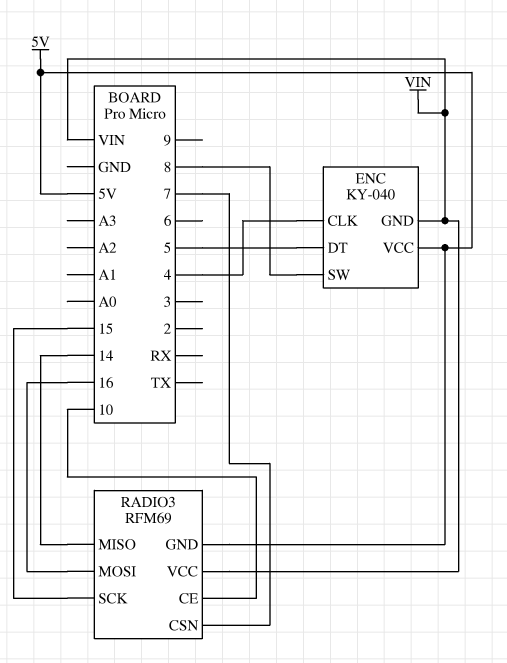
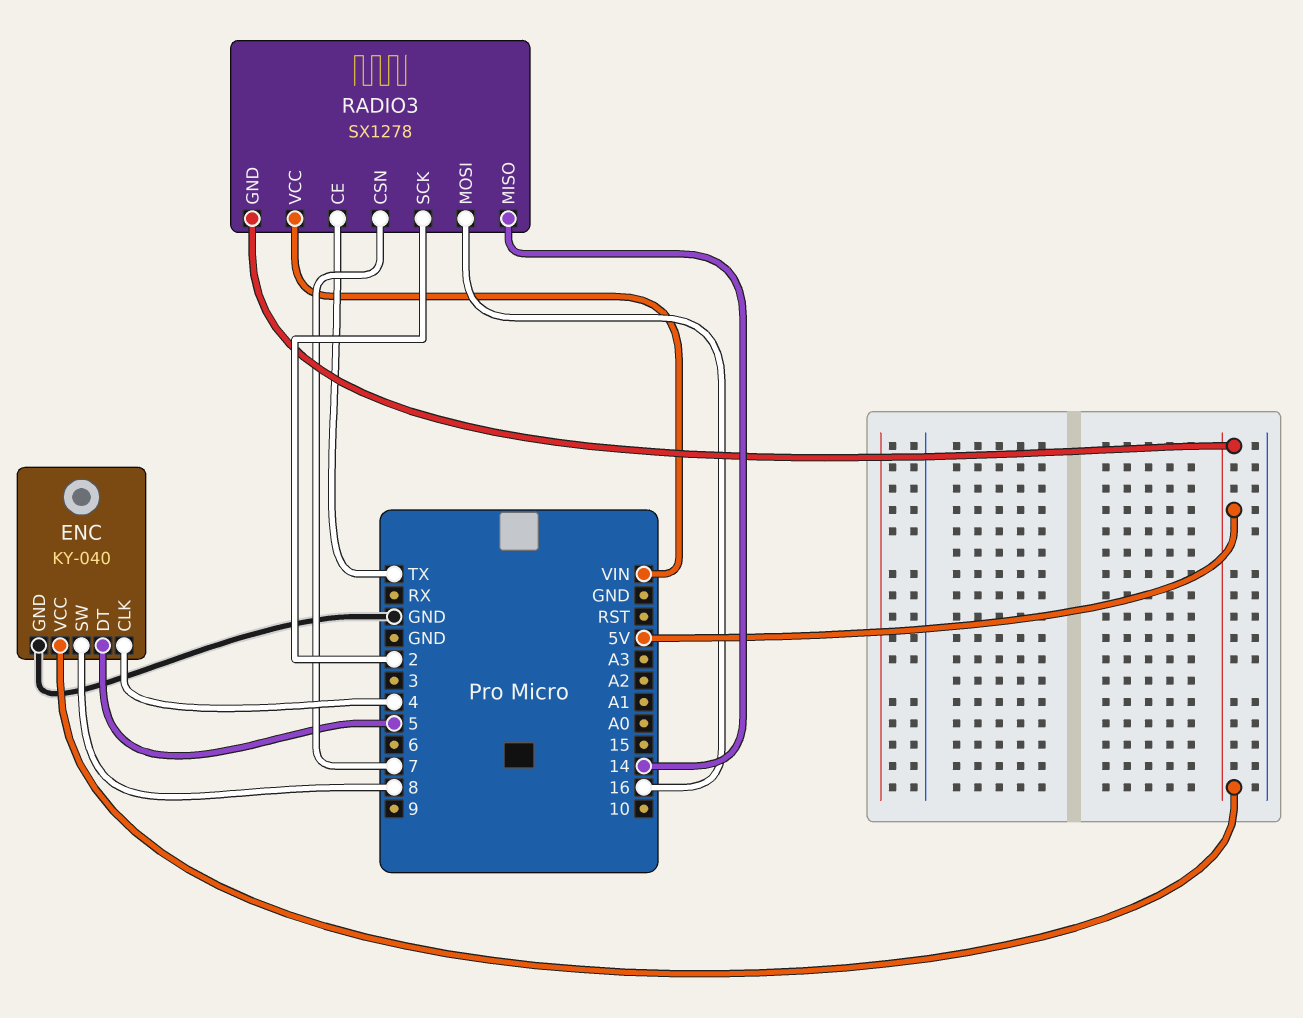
ENC pin GND: VIN -> GND
RADIO3: RFM69 -> SX1278
RADIO3 pin CE: 10 -> TX
RADIO3 pin SCK: 15 -> 2

